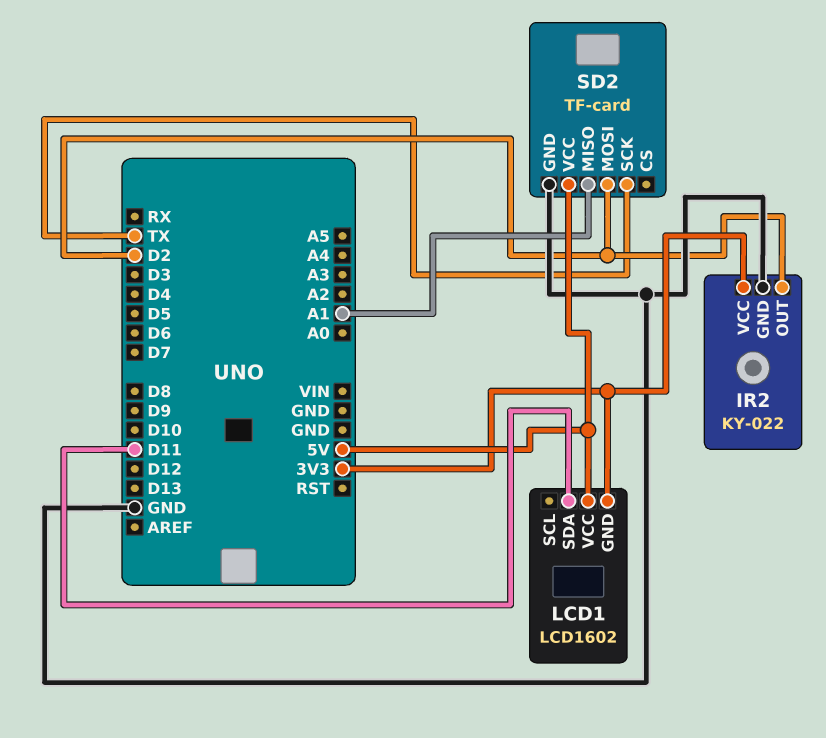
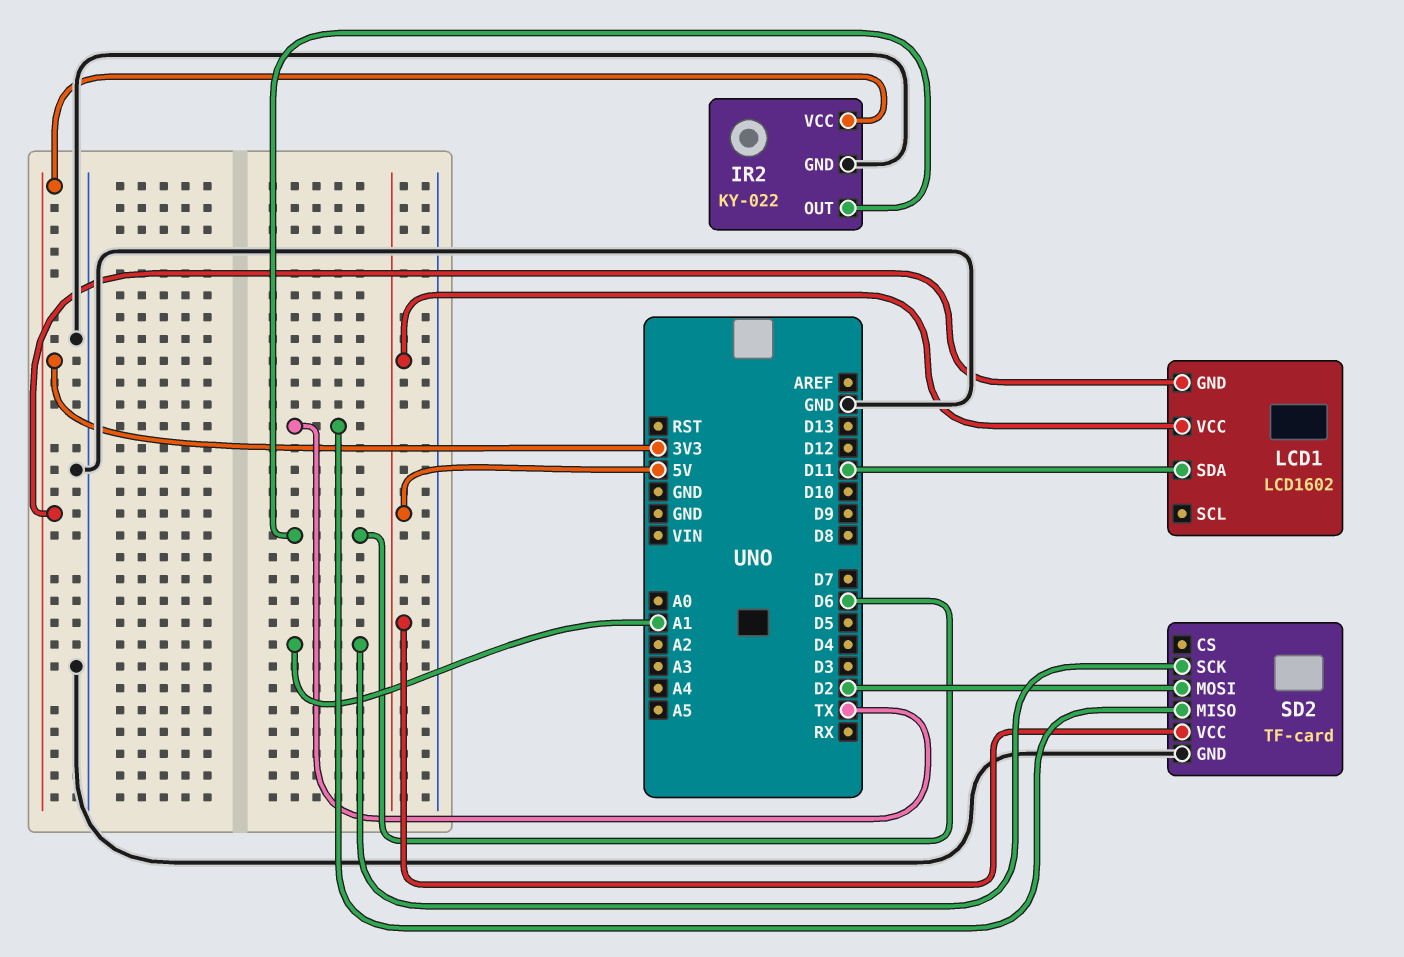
IR2 pin OUT: D2 -> D6
SD2 pin MISO: A1 -> TX
SD2 pin SCK: TX -> A1

